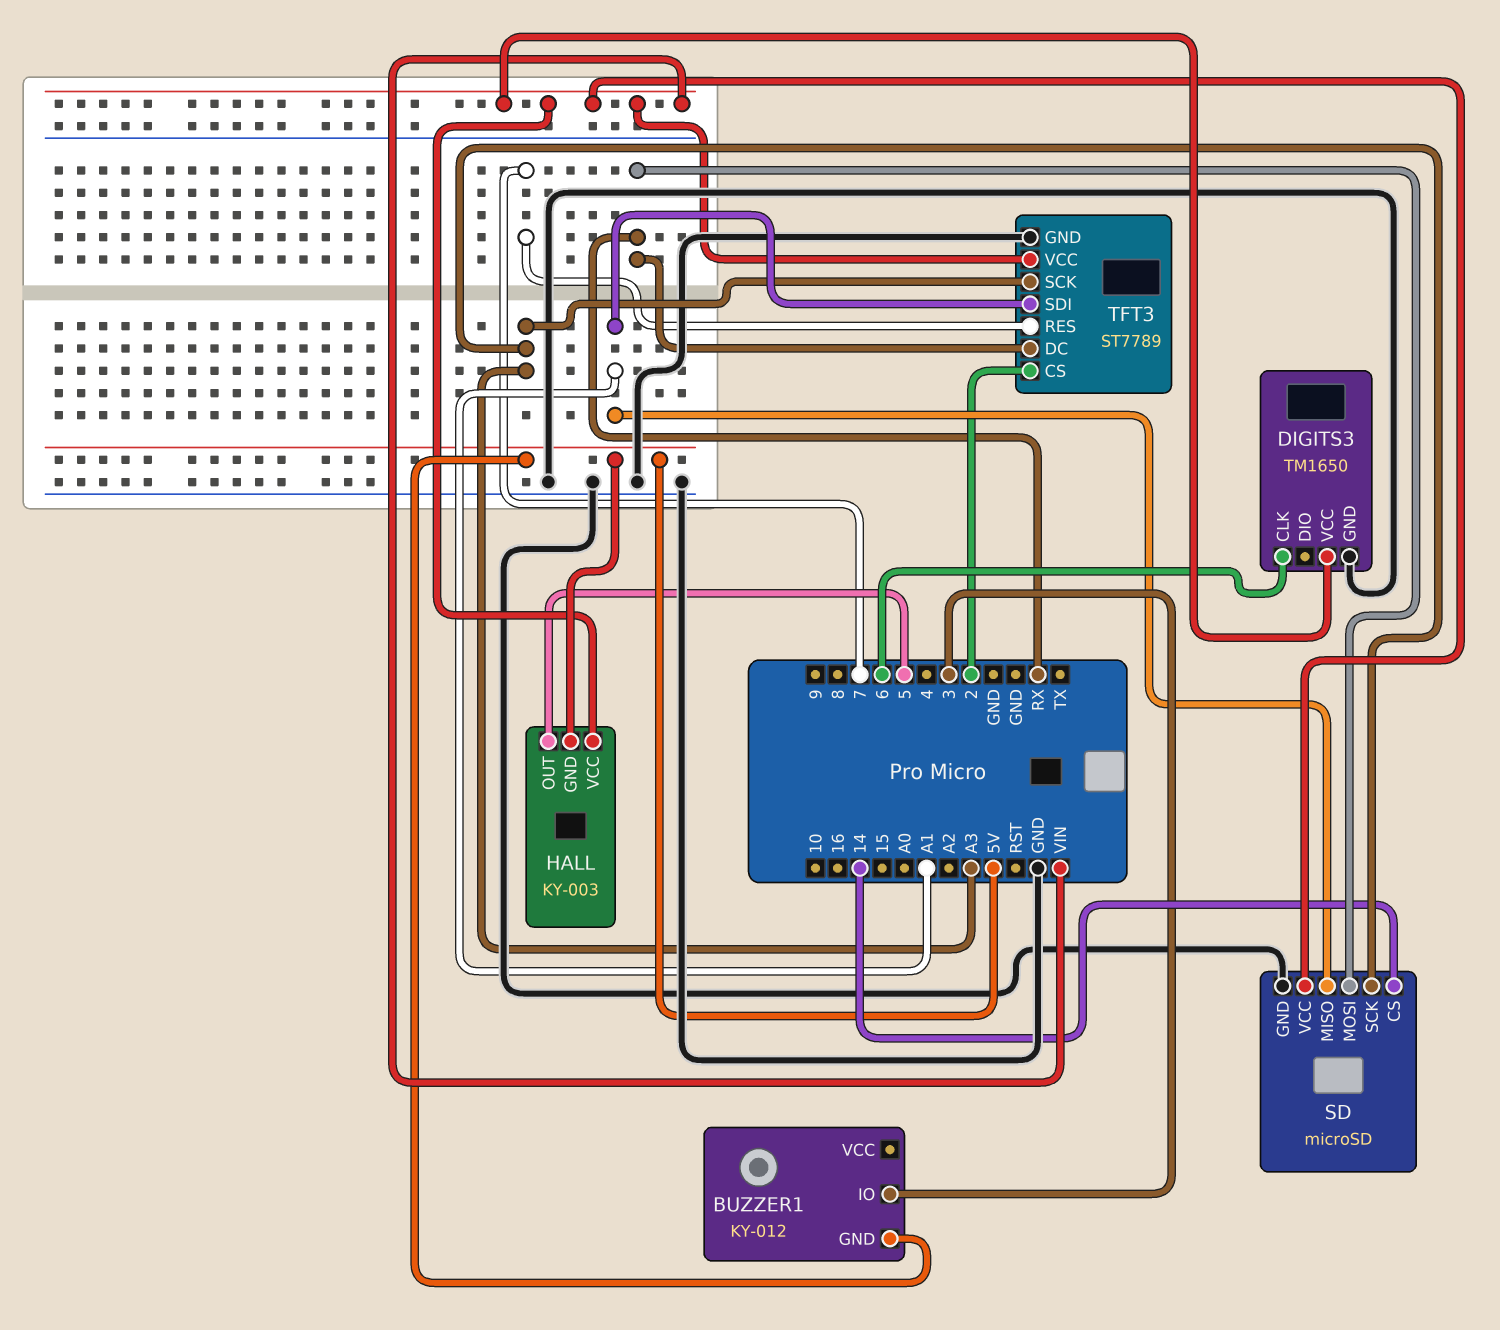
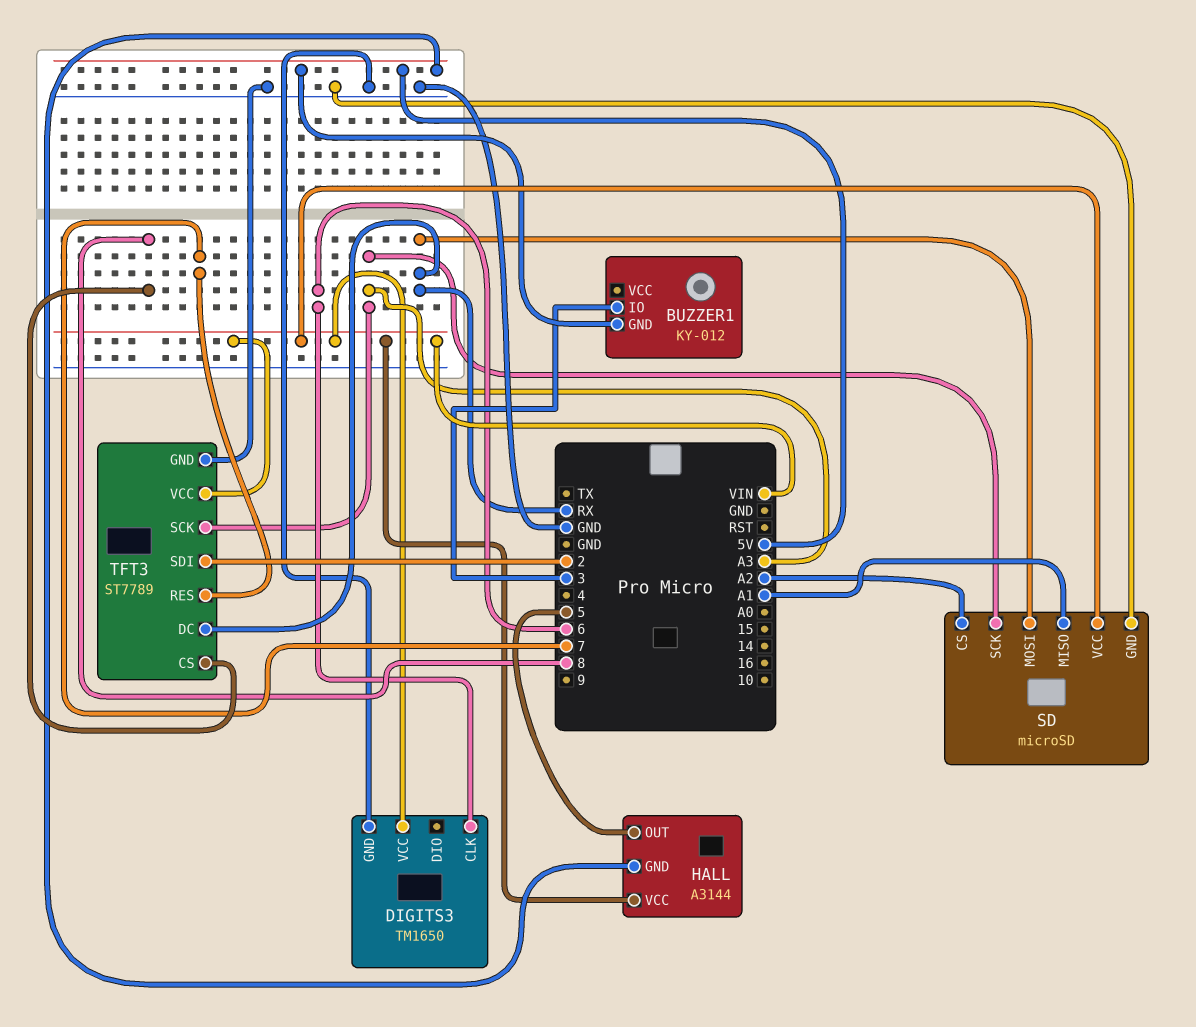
HALL: KY-003 -> A3144
SD pin CS: 14 -> A2
TFT3 pin CS: 2 -> 8
TFT3 pin SDI: A1 -> 2

